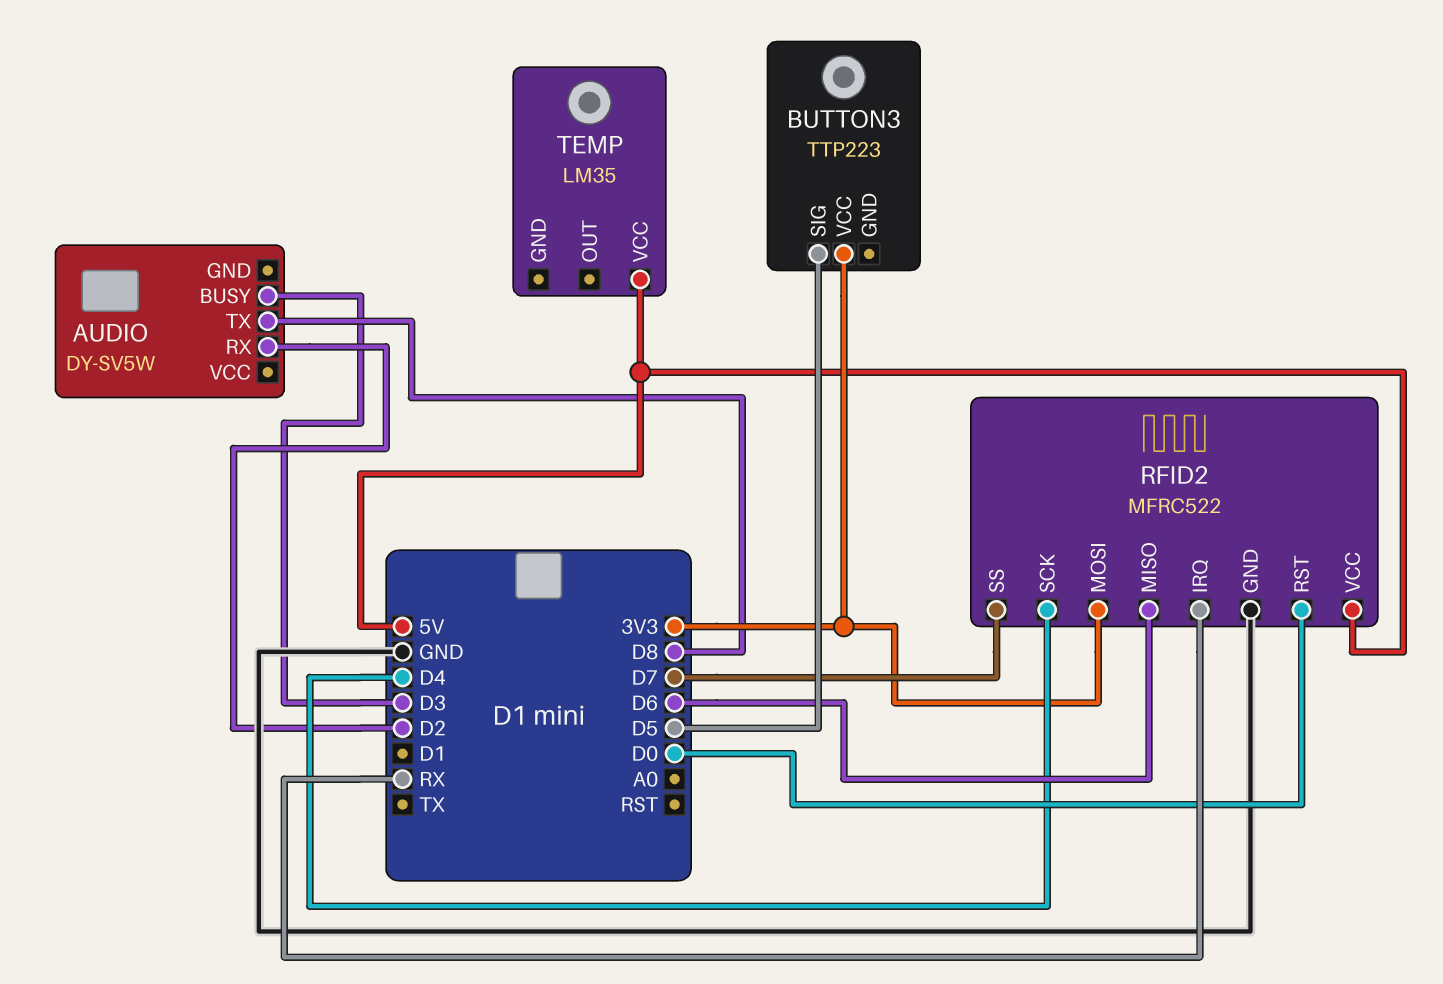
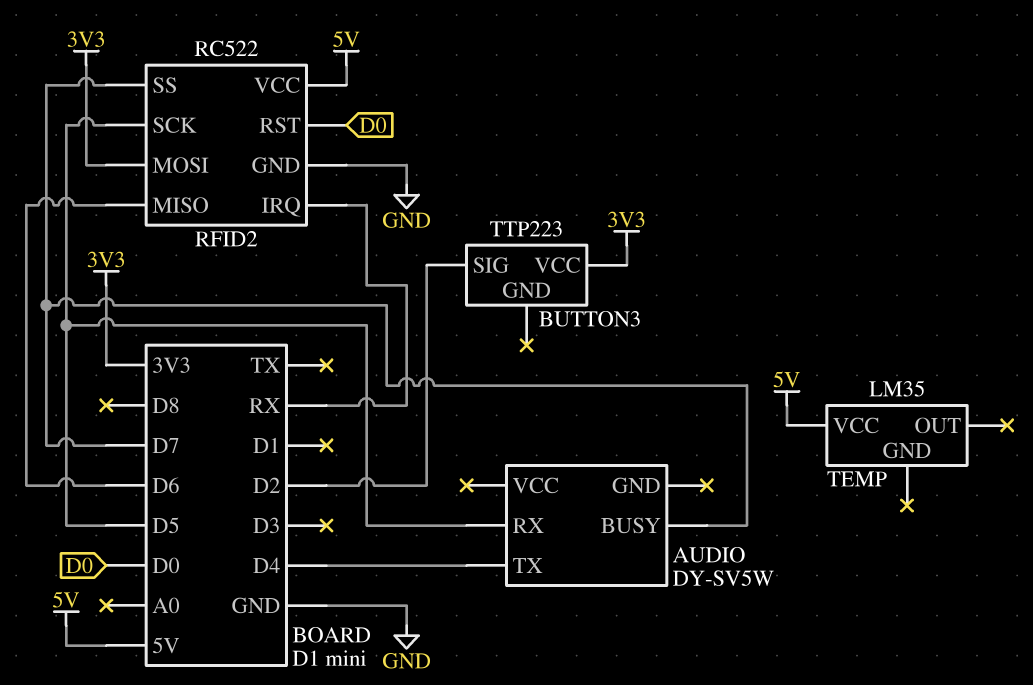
AUDIO pin BUSY: D3 -> D7
AUDIO pin RX: D2 -> D5
AUDIO pin TX: D8 -> D4
BUTTON3 pin SIG: D5 -> D2
RFID2: MFRC522 -> RC522
RFID2 pin SCK: D4 -> D5

